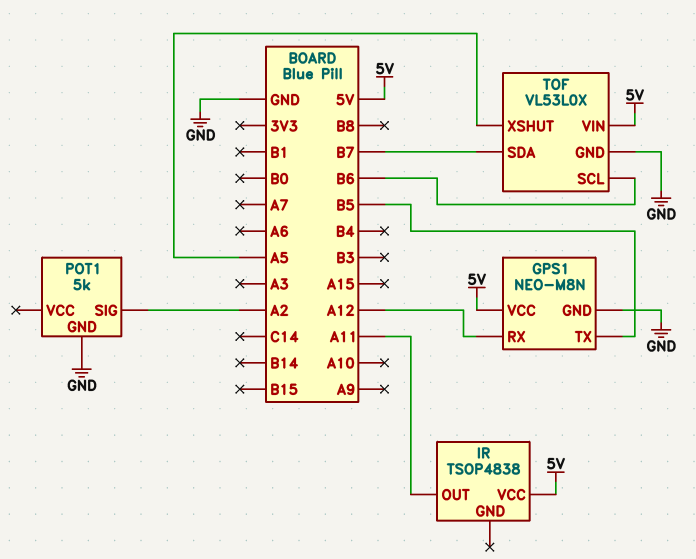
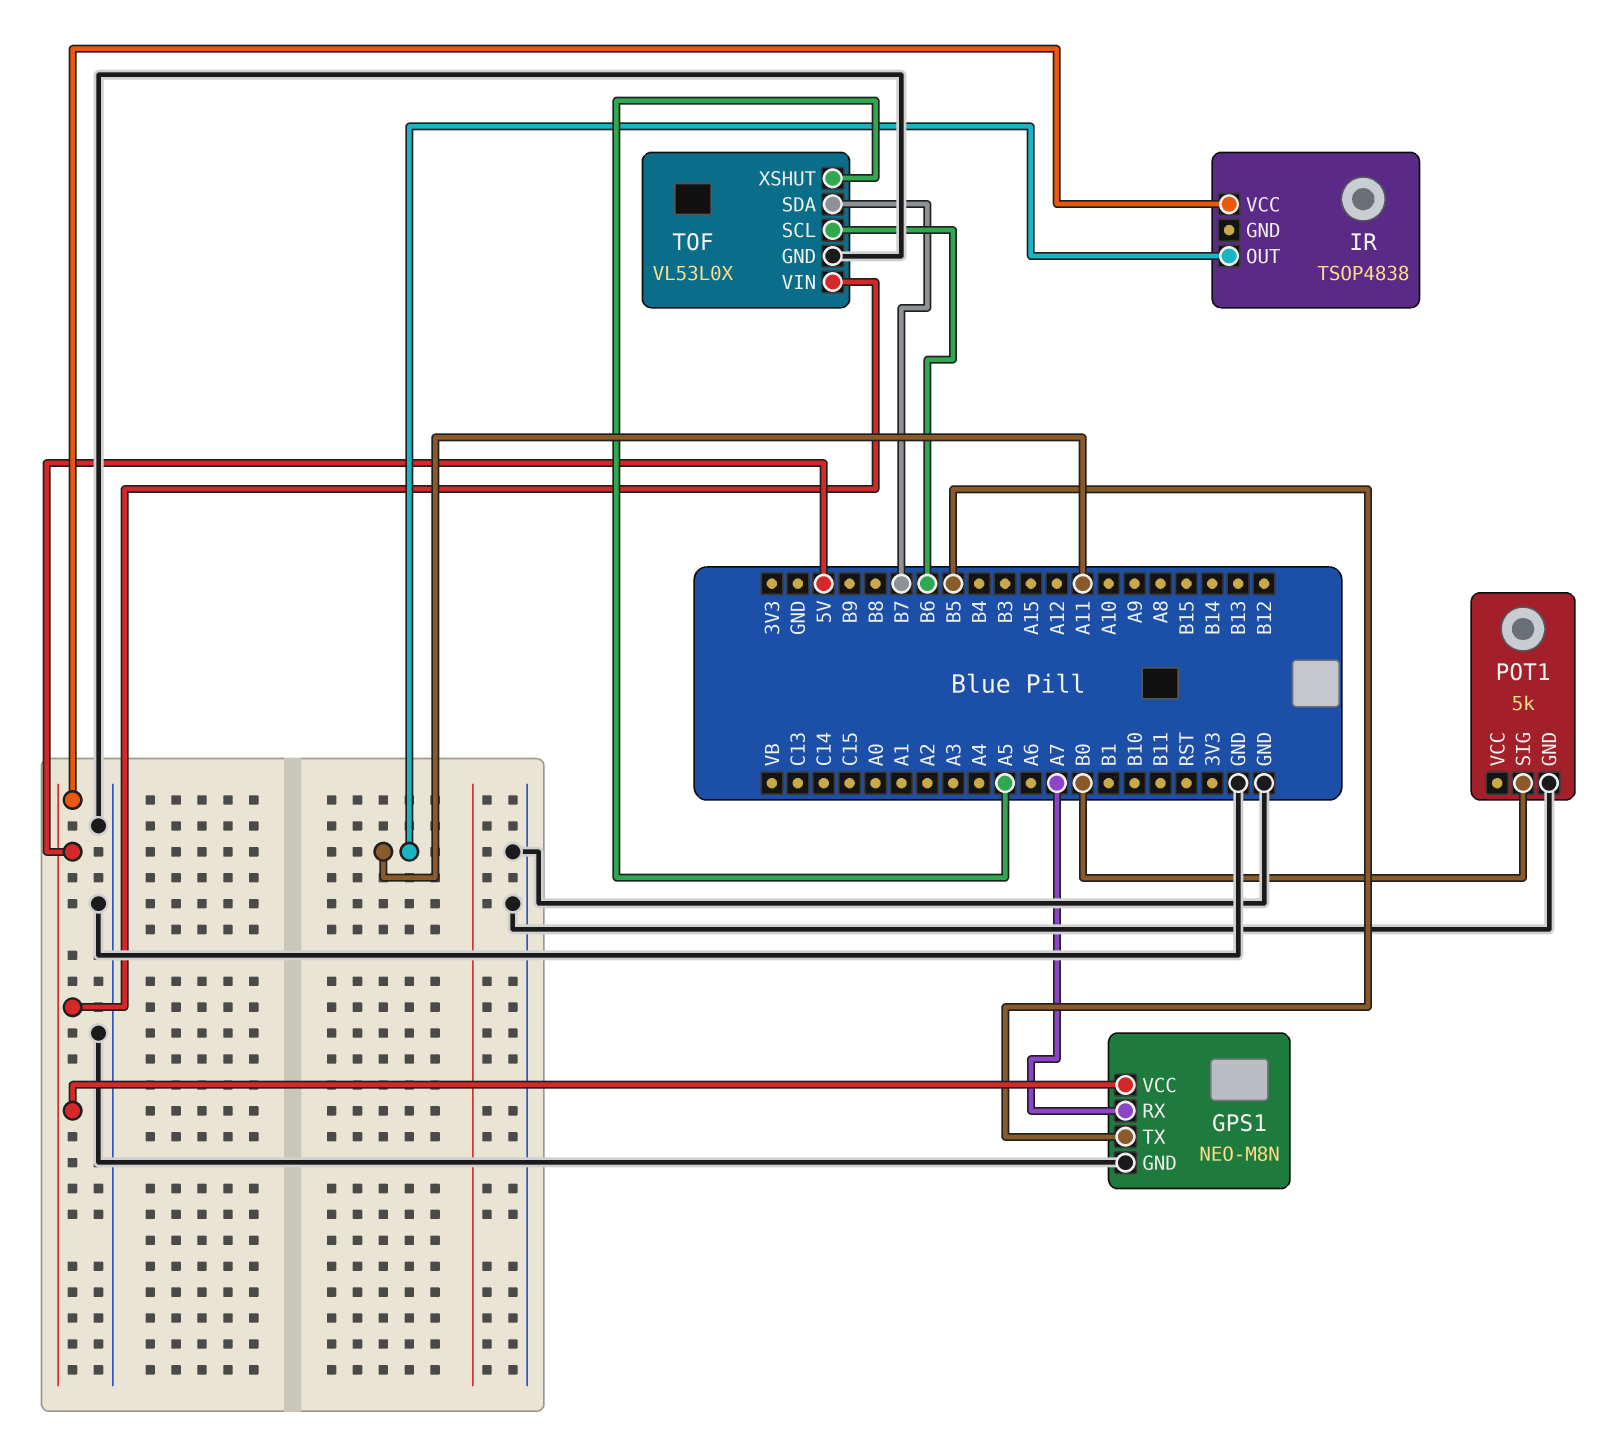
GPS1 pin RX: A12 -> A7
POT1 pin SIG: A2 -> B0

